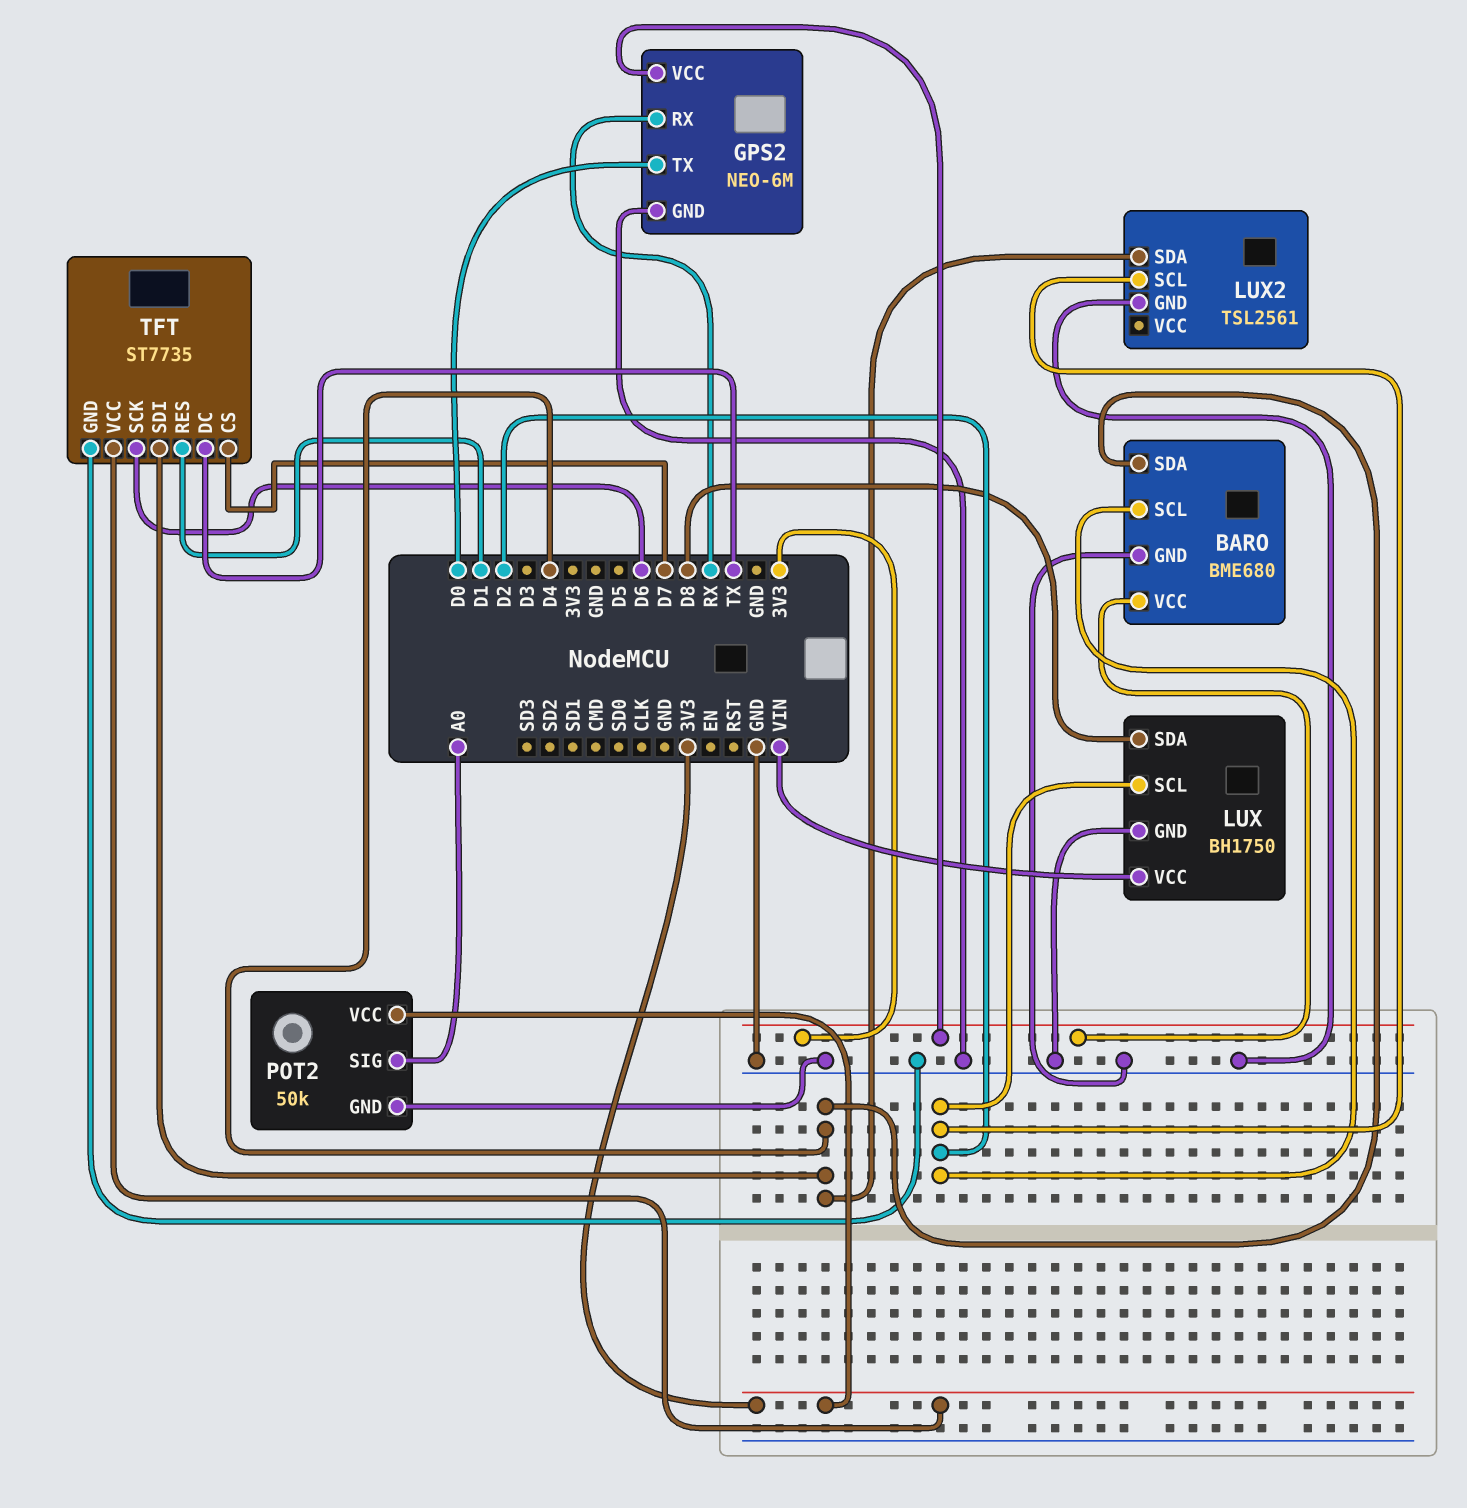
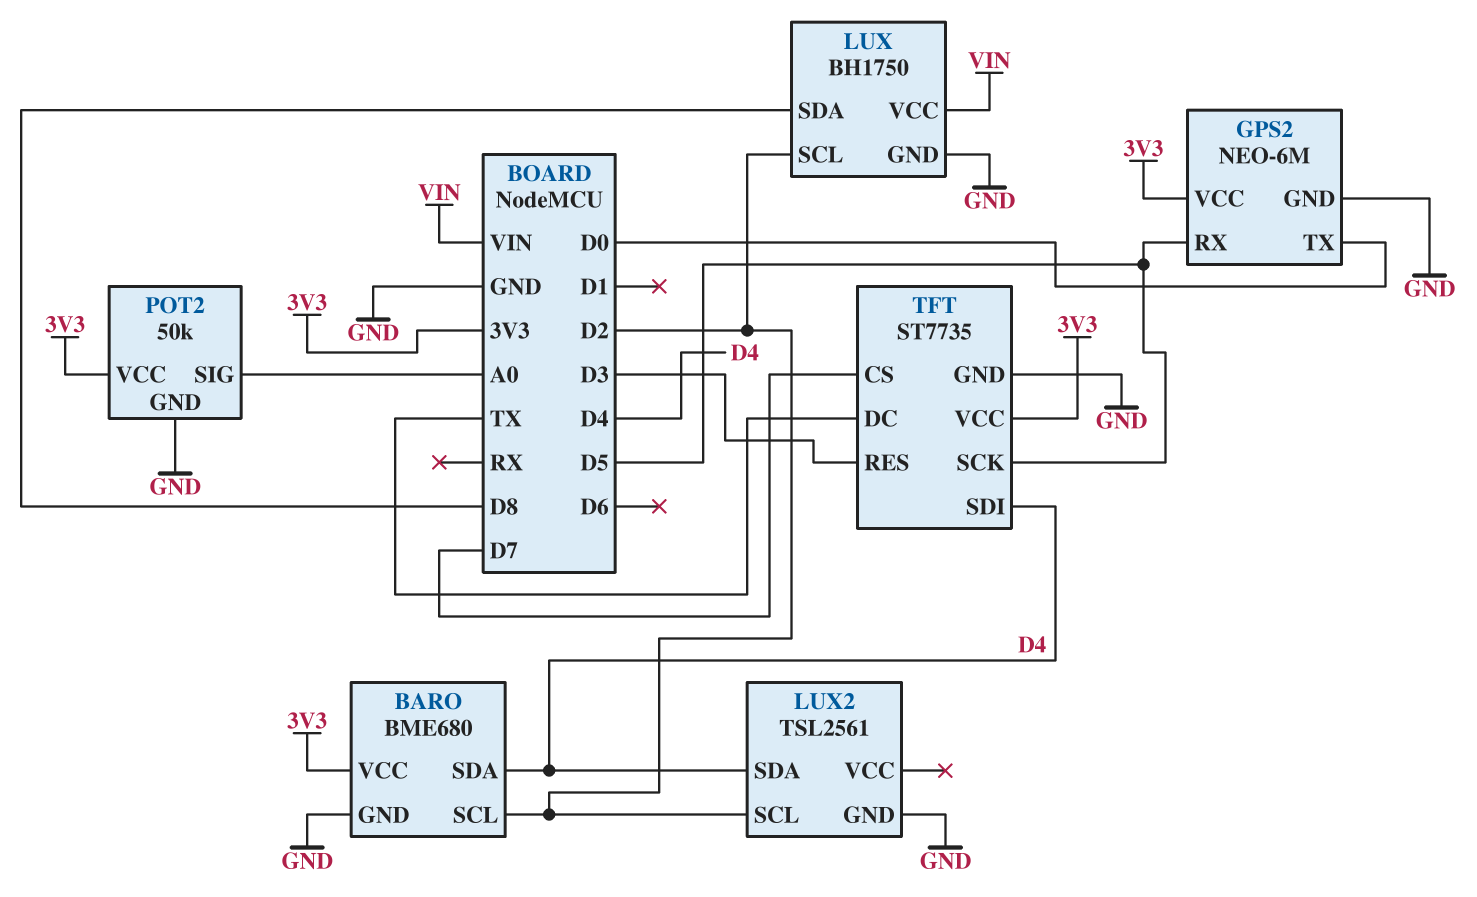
GPS2 pin RX: RX -> D5
TFT pin RES: D1 -> D3
TFT pin SCK: D6 -> D5

